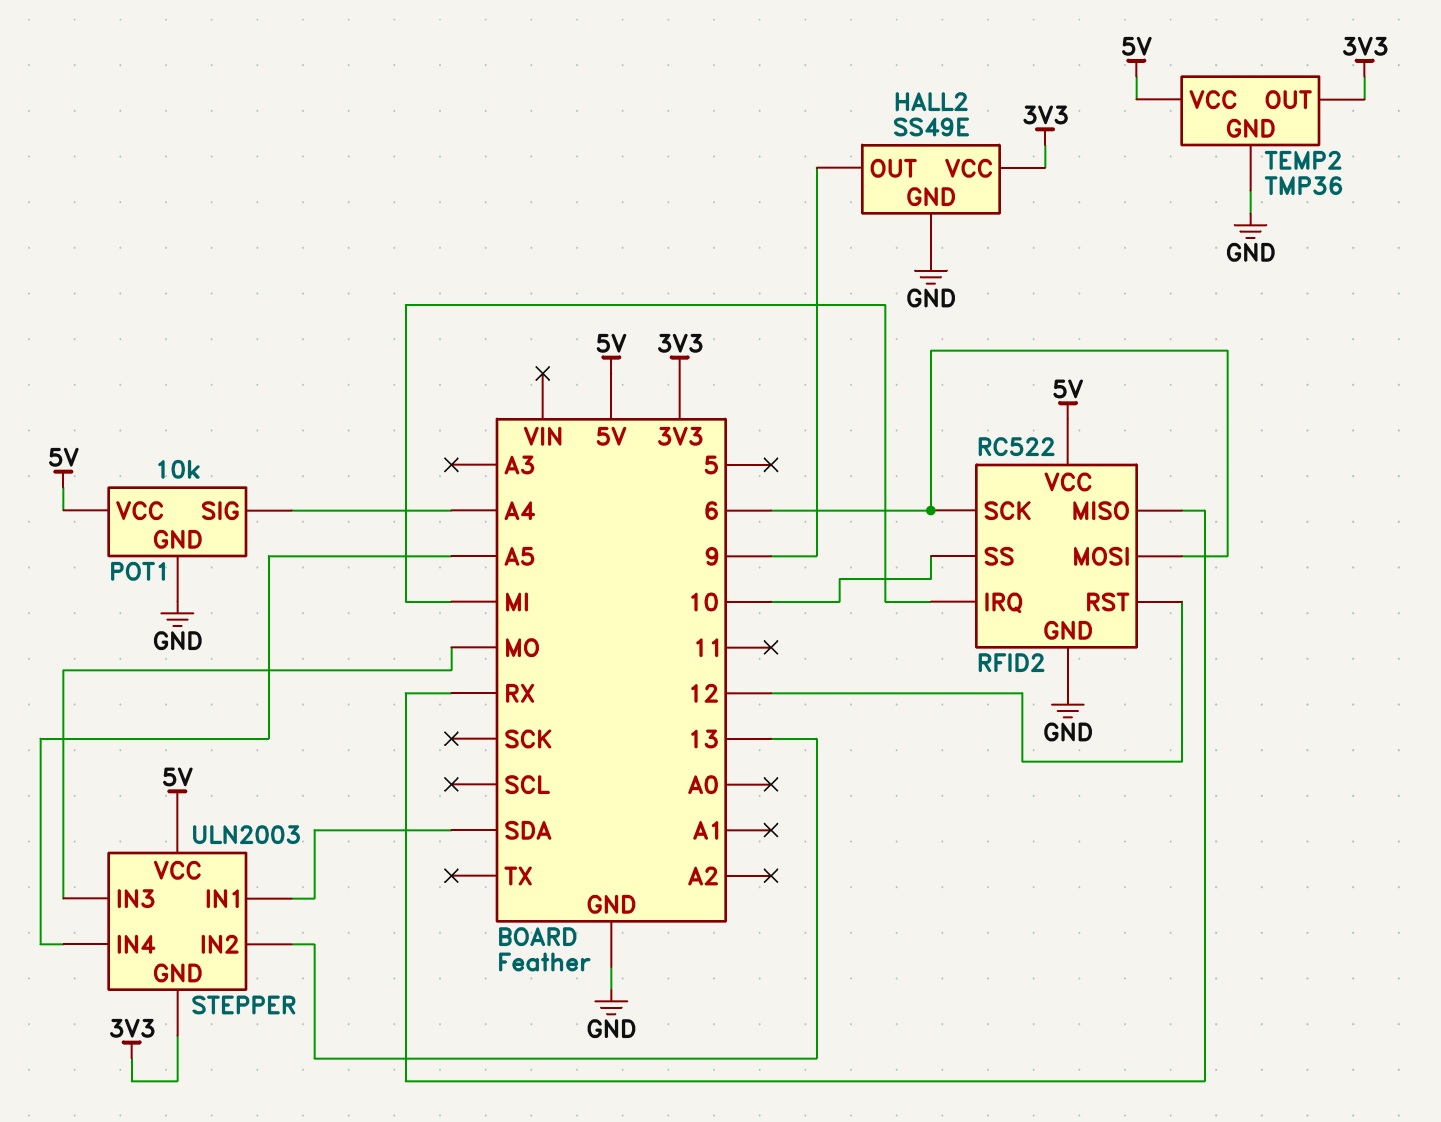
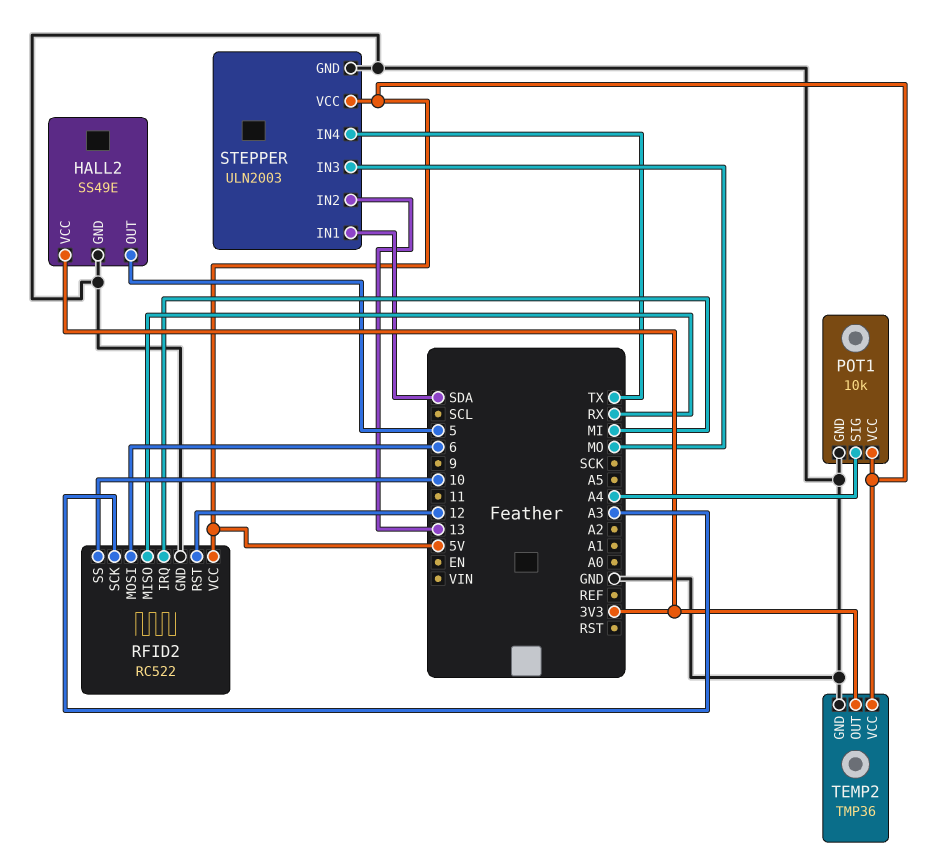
HALL2 pin OUT: 9 -> 5
RFID2 pin SCK: 6 -> A3
STEPPER pin GND: 3V3 -> GND
STEPPER pin IN4: A5 -> TX

